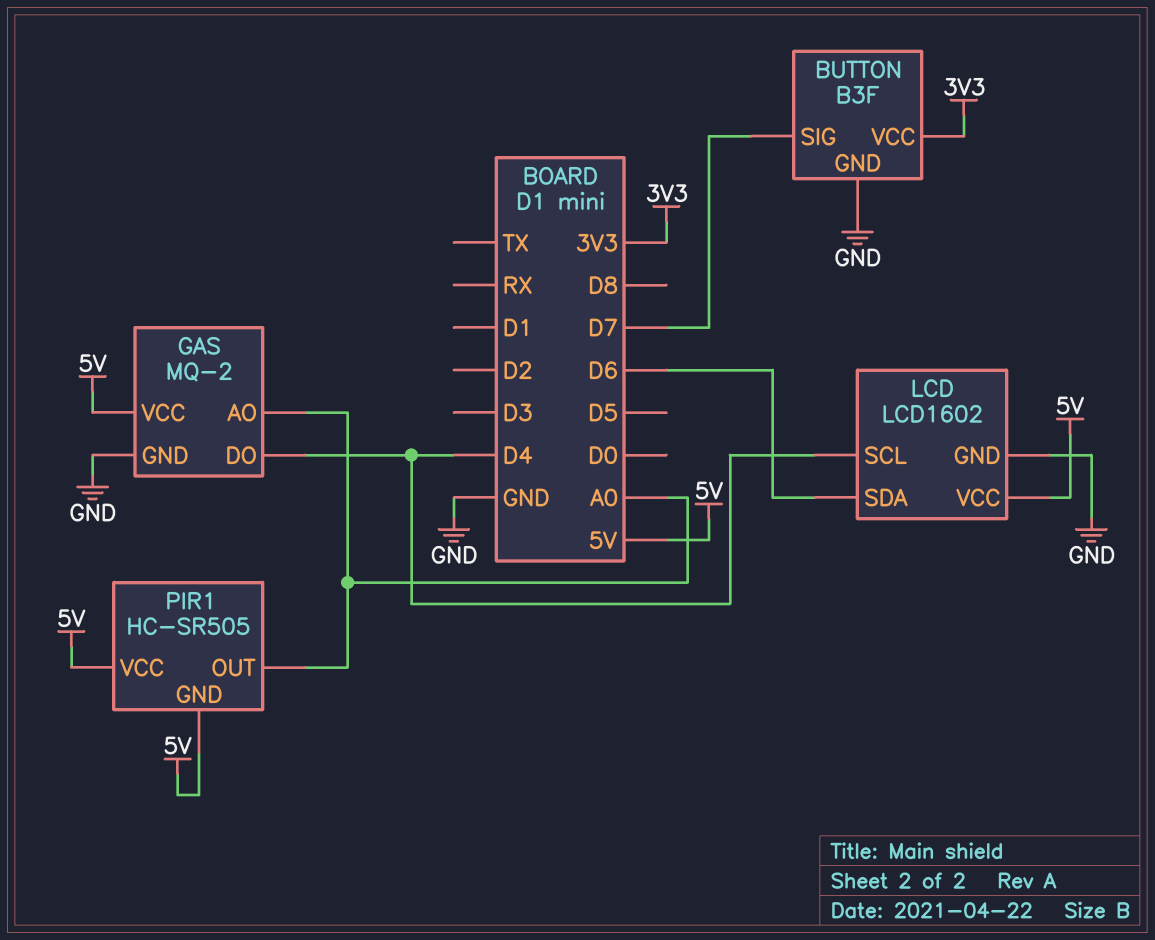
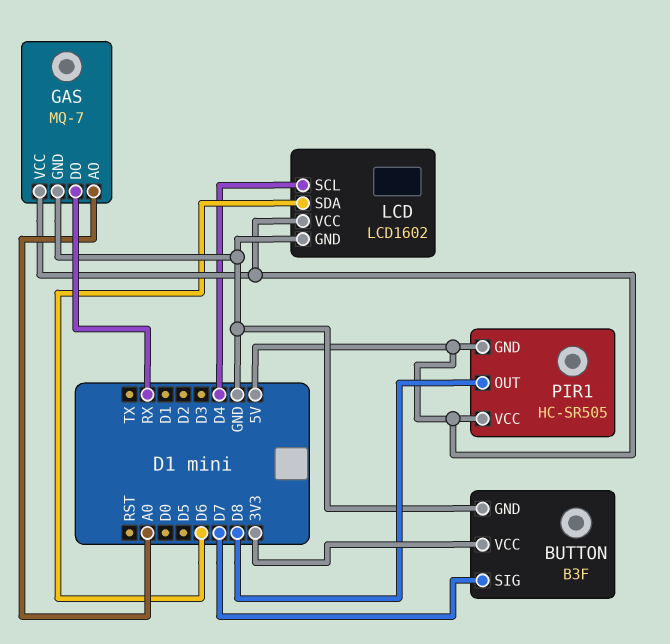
GAS: MQ-2 -> MQ-7
GAS pin DO: D4 -> RX
PIR1 pin OUT: A0 -> D8

